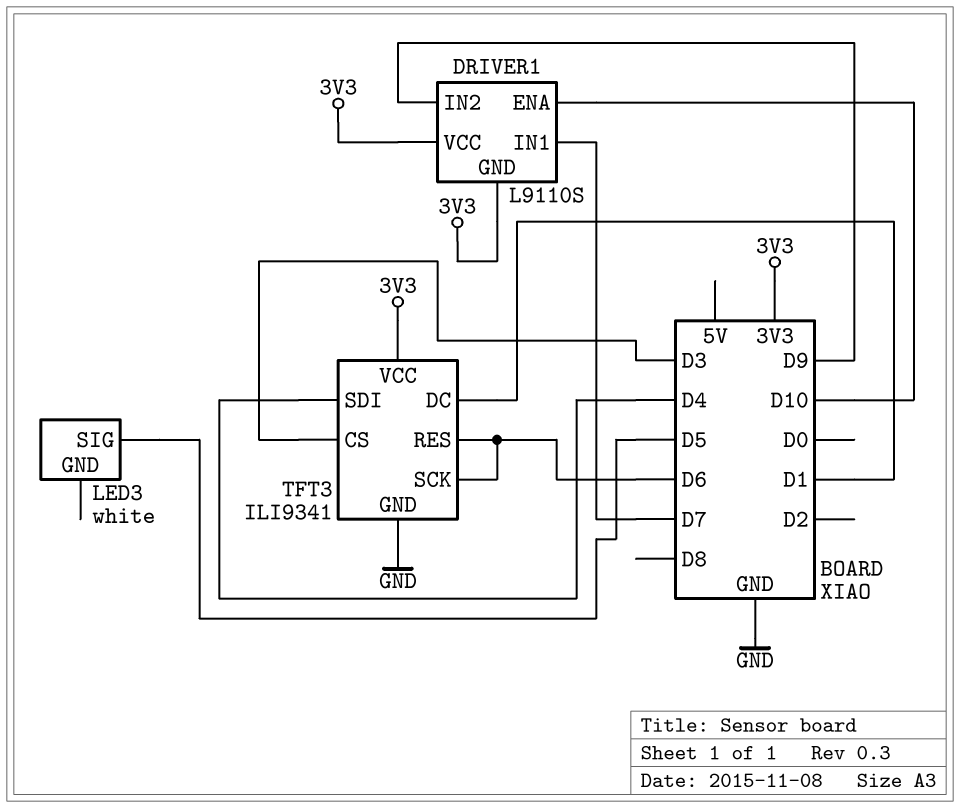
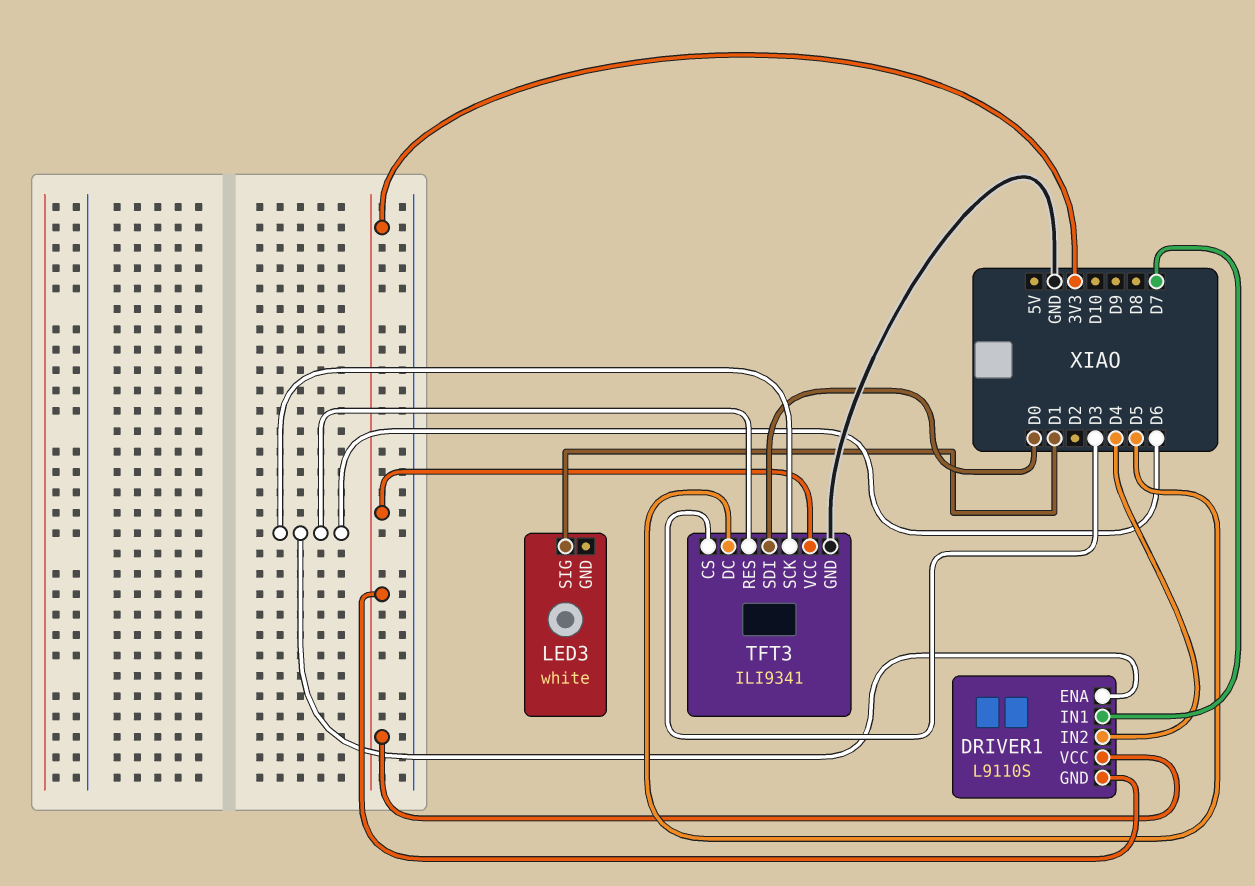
DRIVER1 pin ENA: D10 -> D6
DRIVER1 pin IN2: D9 -> D4
LED3 pin SIG: D5 -> D1
TFT3 pin DC: D1 -> D5
TFT3 pin SDI: D4 -> D0

